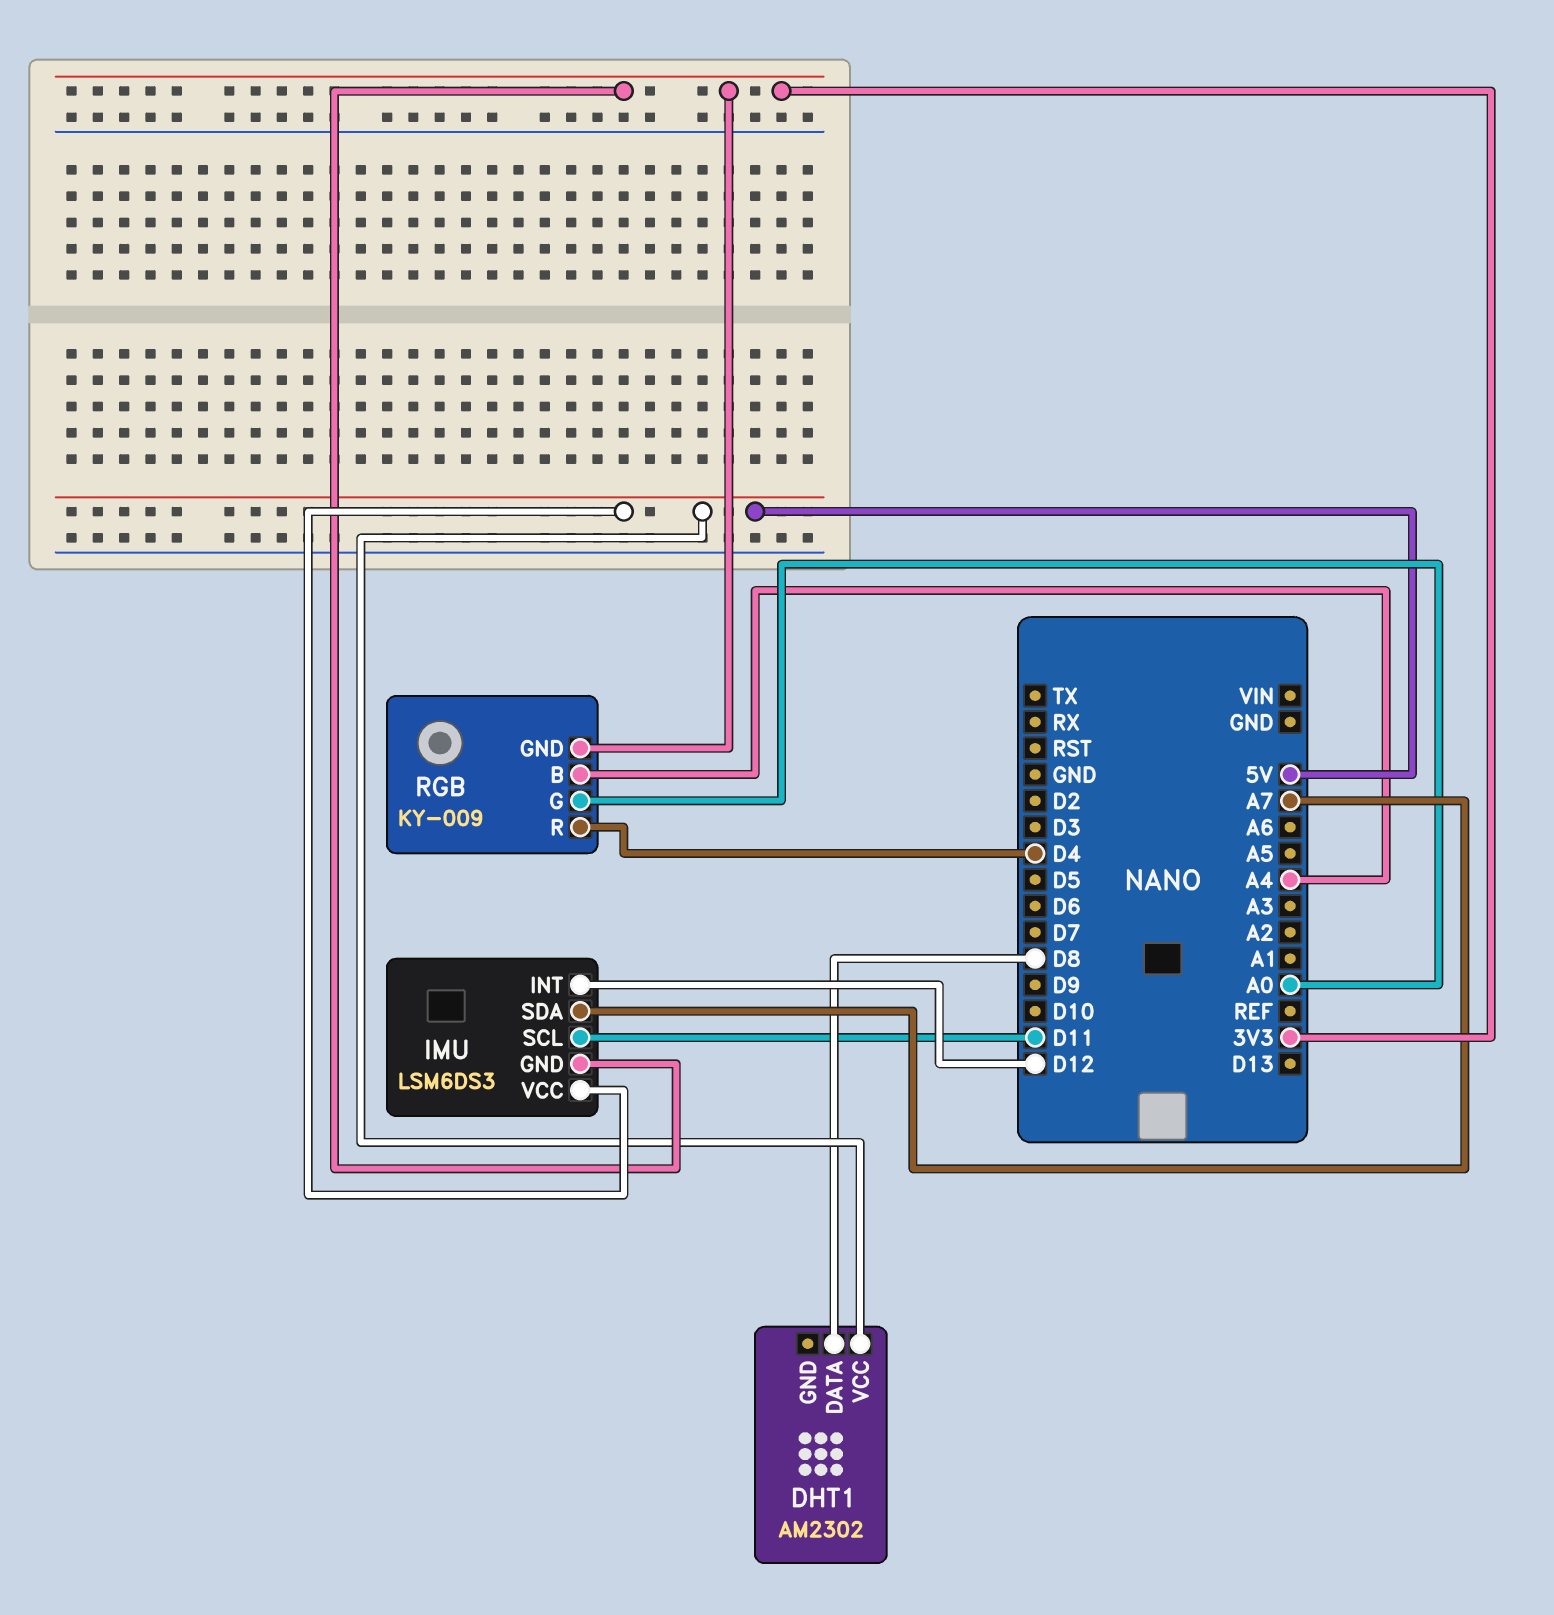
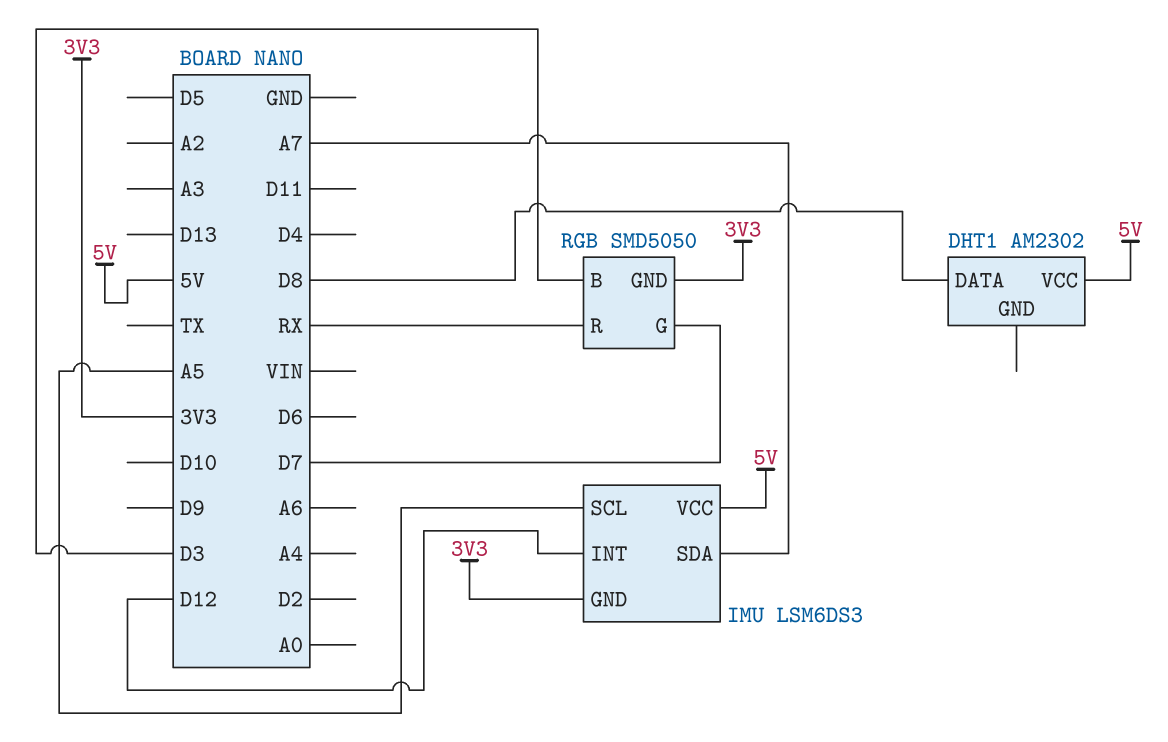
IMU pin SCL: D11 -> A5
RGB: KY-009 -> SMD5050
RGB pin B: A4 -> D3
RGB pin G: A0 -> D7
RGB pin R: D4 -> RX

